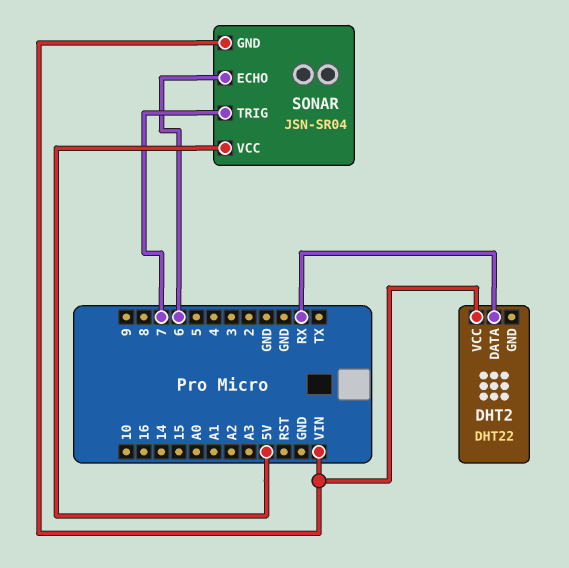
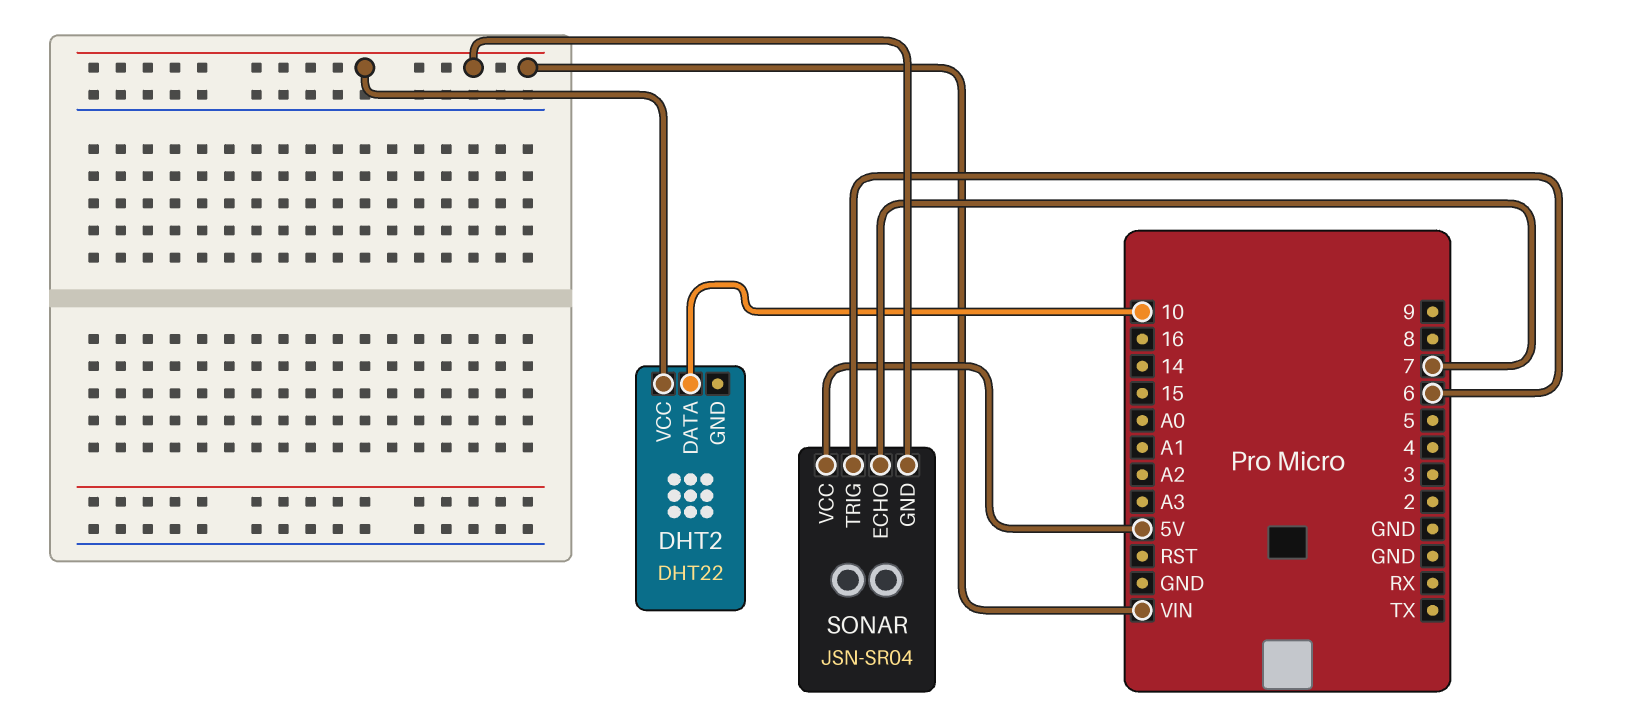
DHT2 pin DATA: RX -> 10
SONAR pin ECHO: 6 -> 7
SONAR pin TRIG: 7 -> 6

